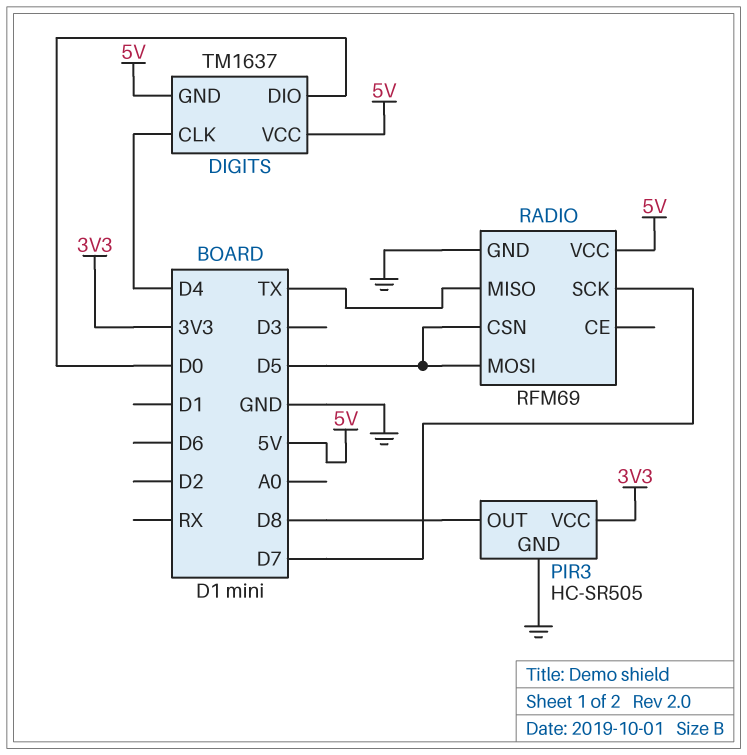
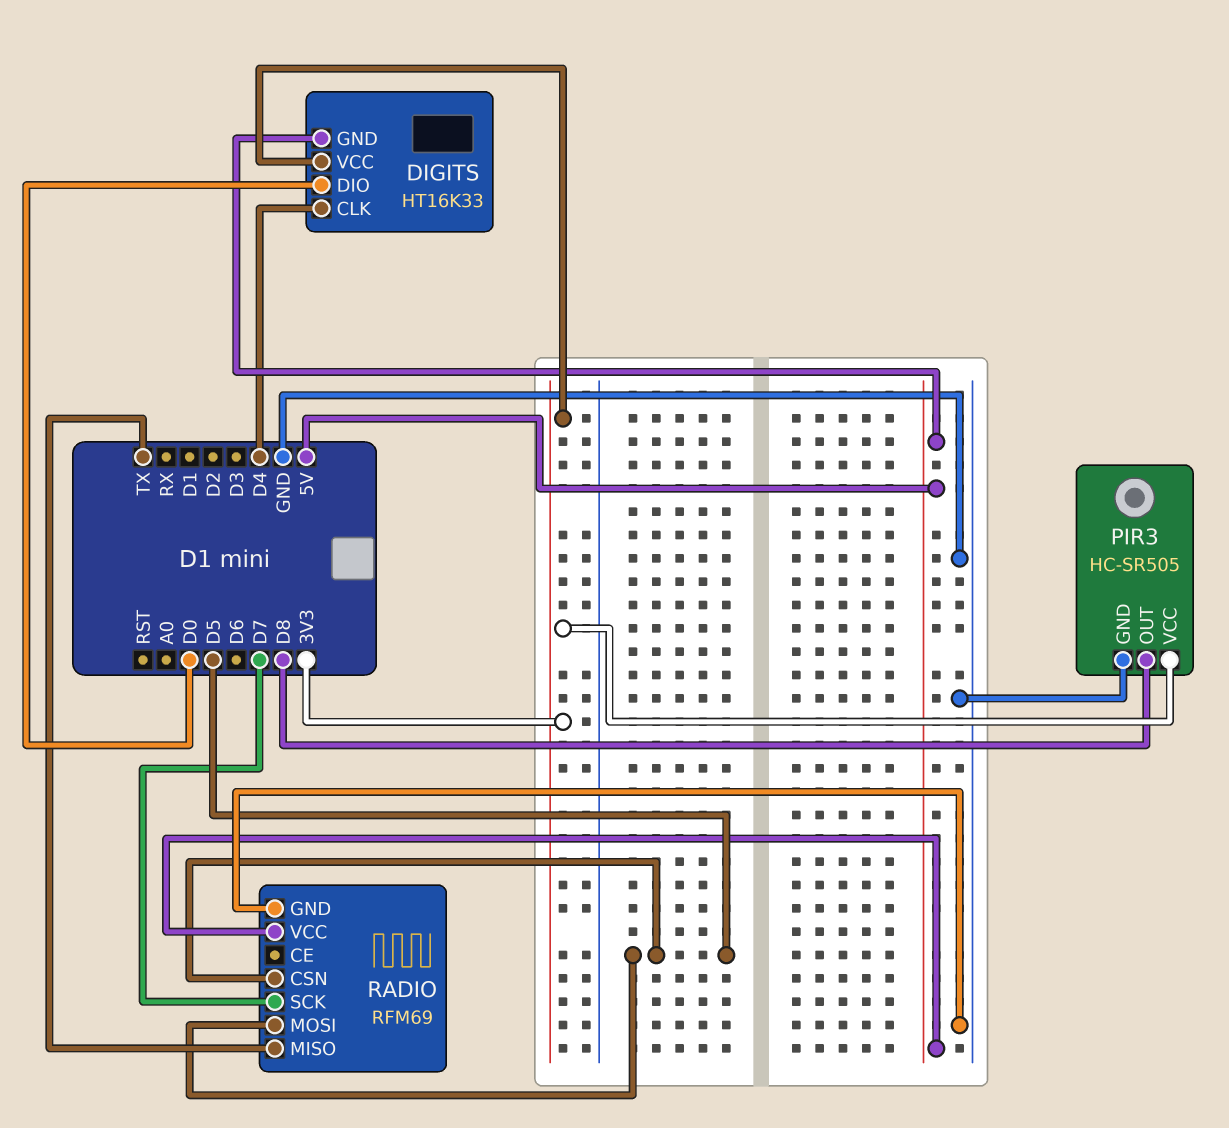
DIGITS: TM1637 -> HT16K33
DIGITS pin VCC: 5V -> 3V3

